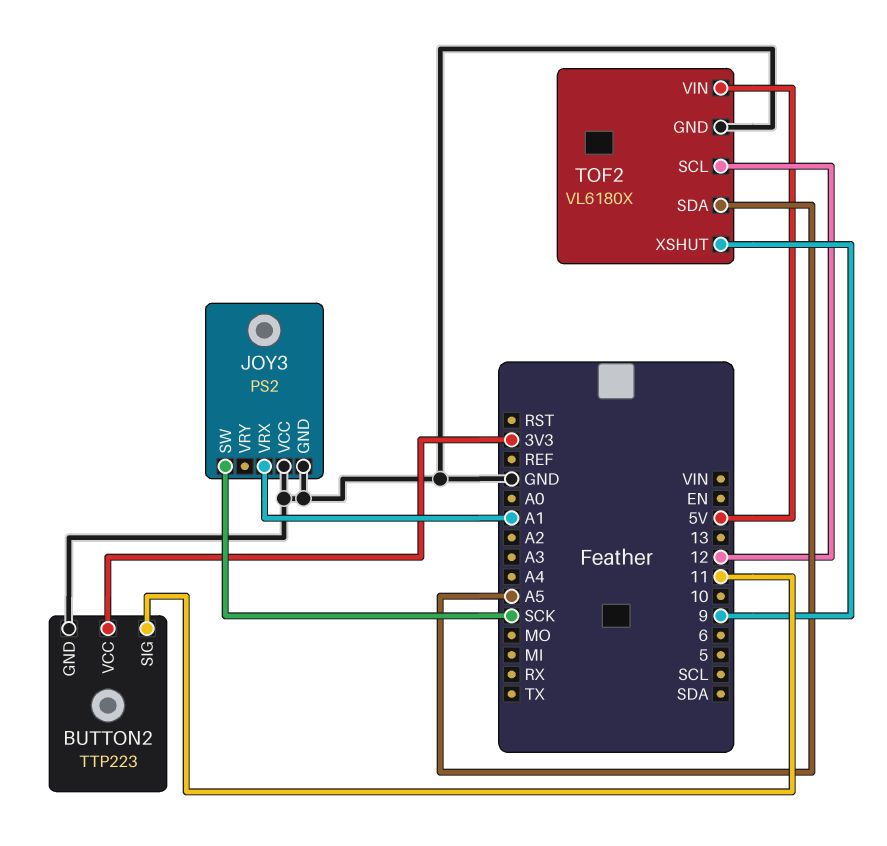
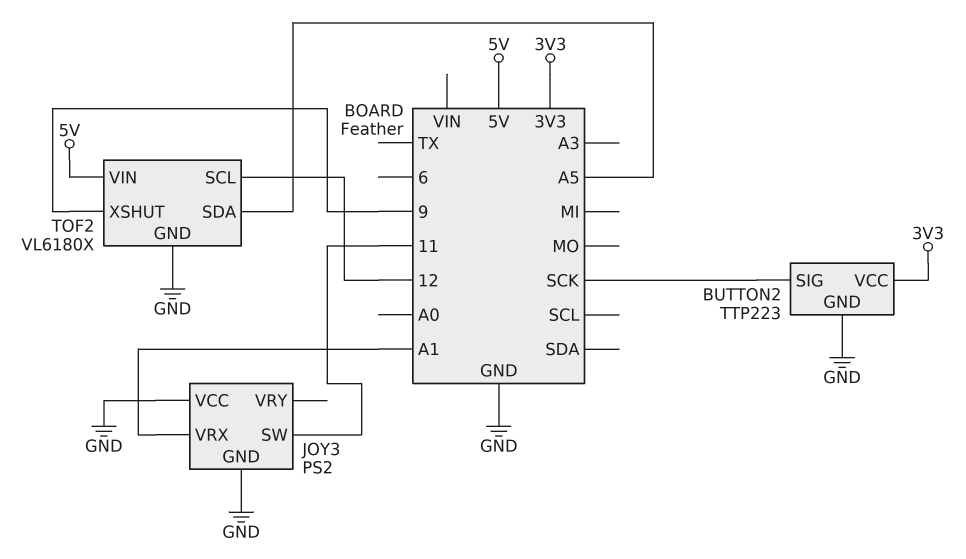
BUTTON2 pin SIG: 11 -> SCK
JOY3 pin SW: SCK -> 11

